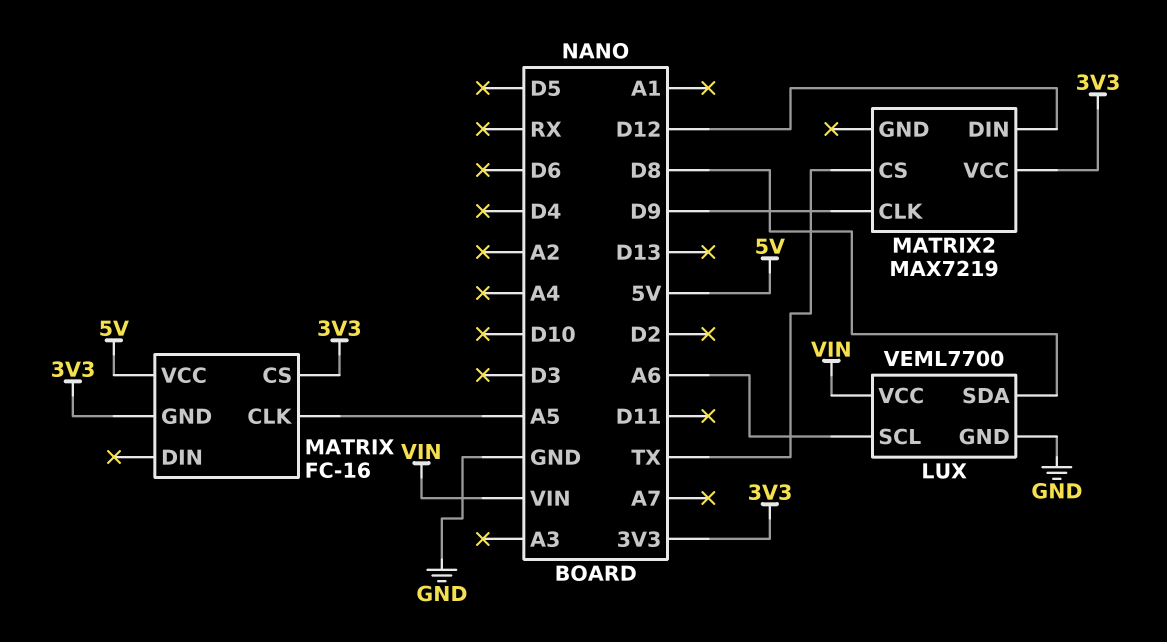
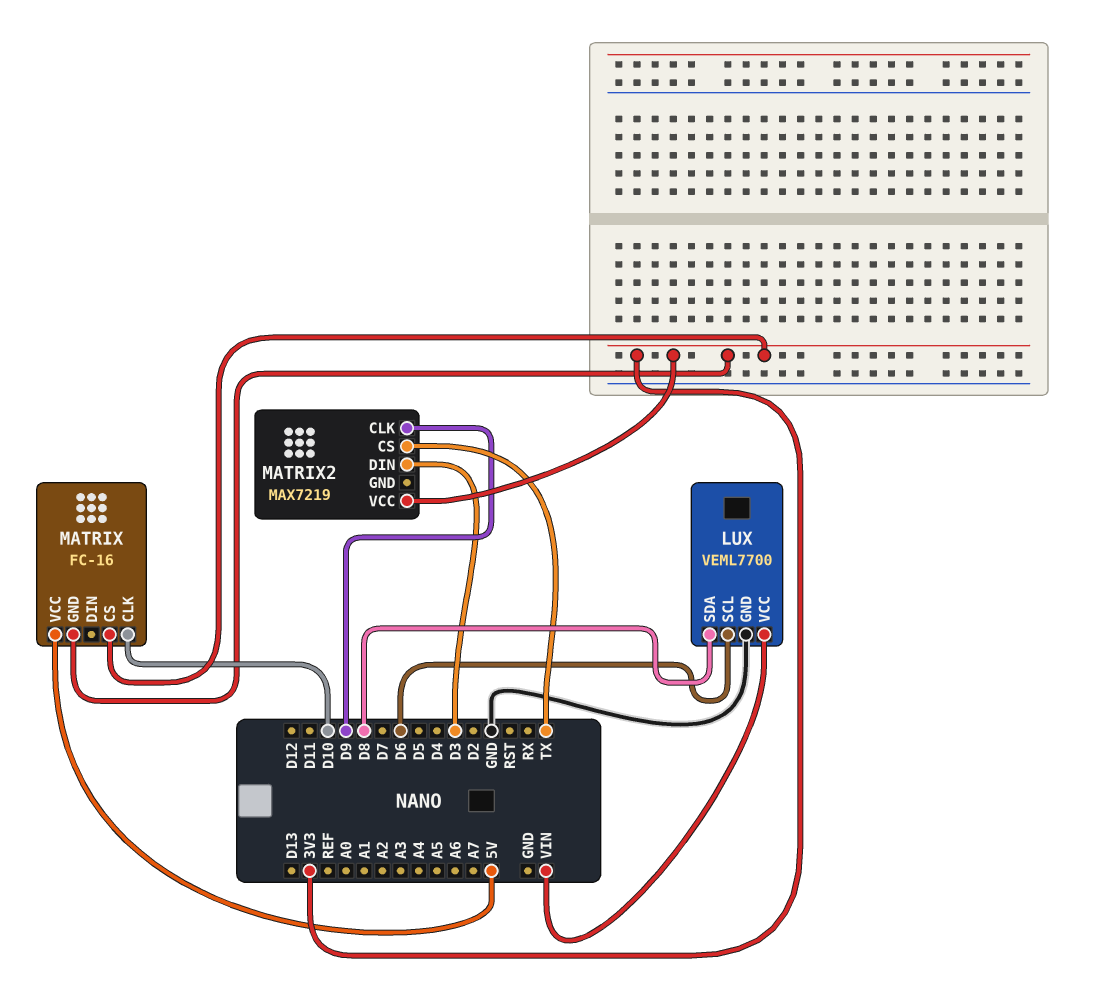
LUX pin SCL: A6 -> D6
MATRIX pin CLK: A5 -> D10
MATRIX2 pin DIN: D12 -> D3

